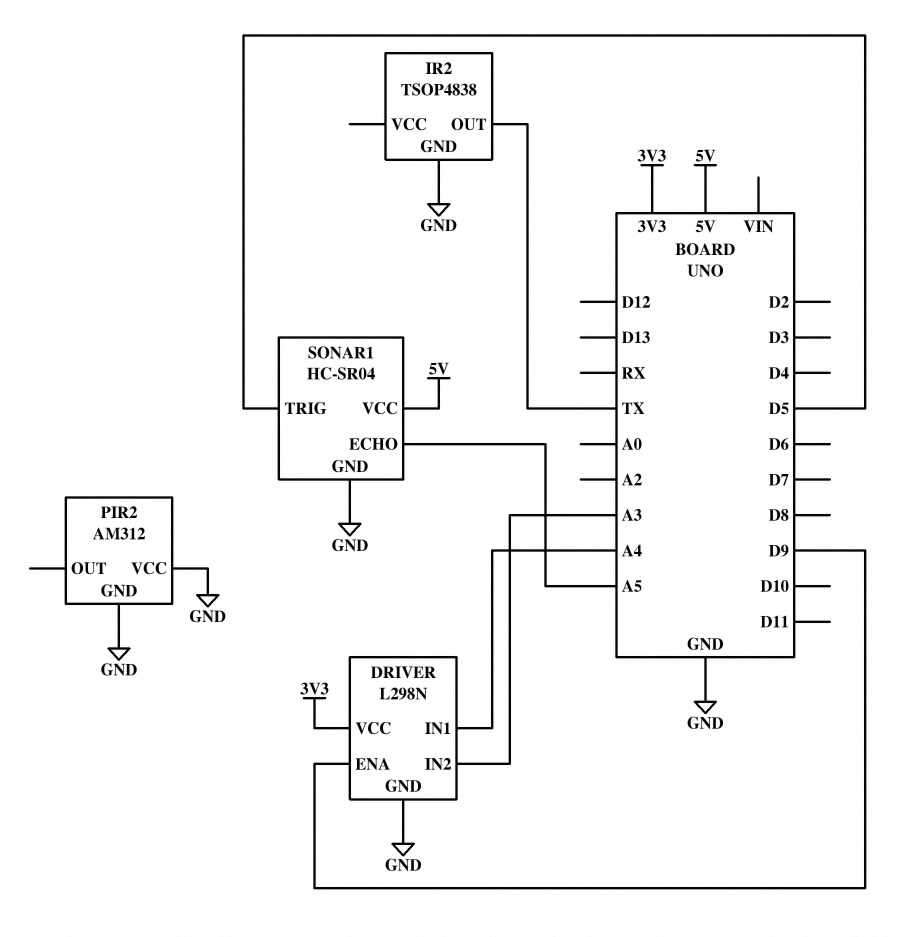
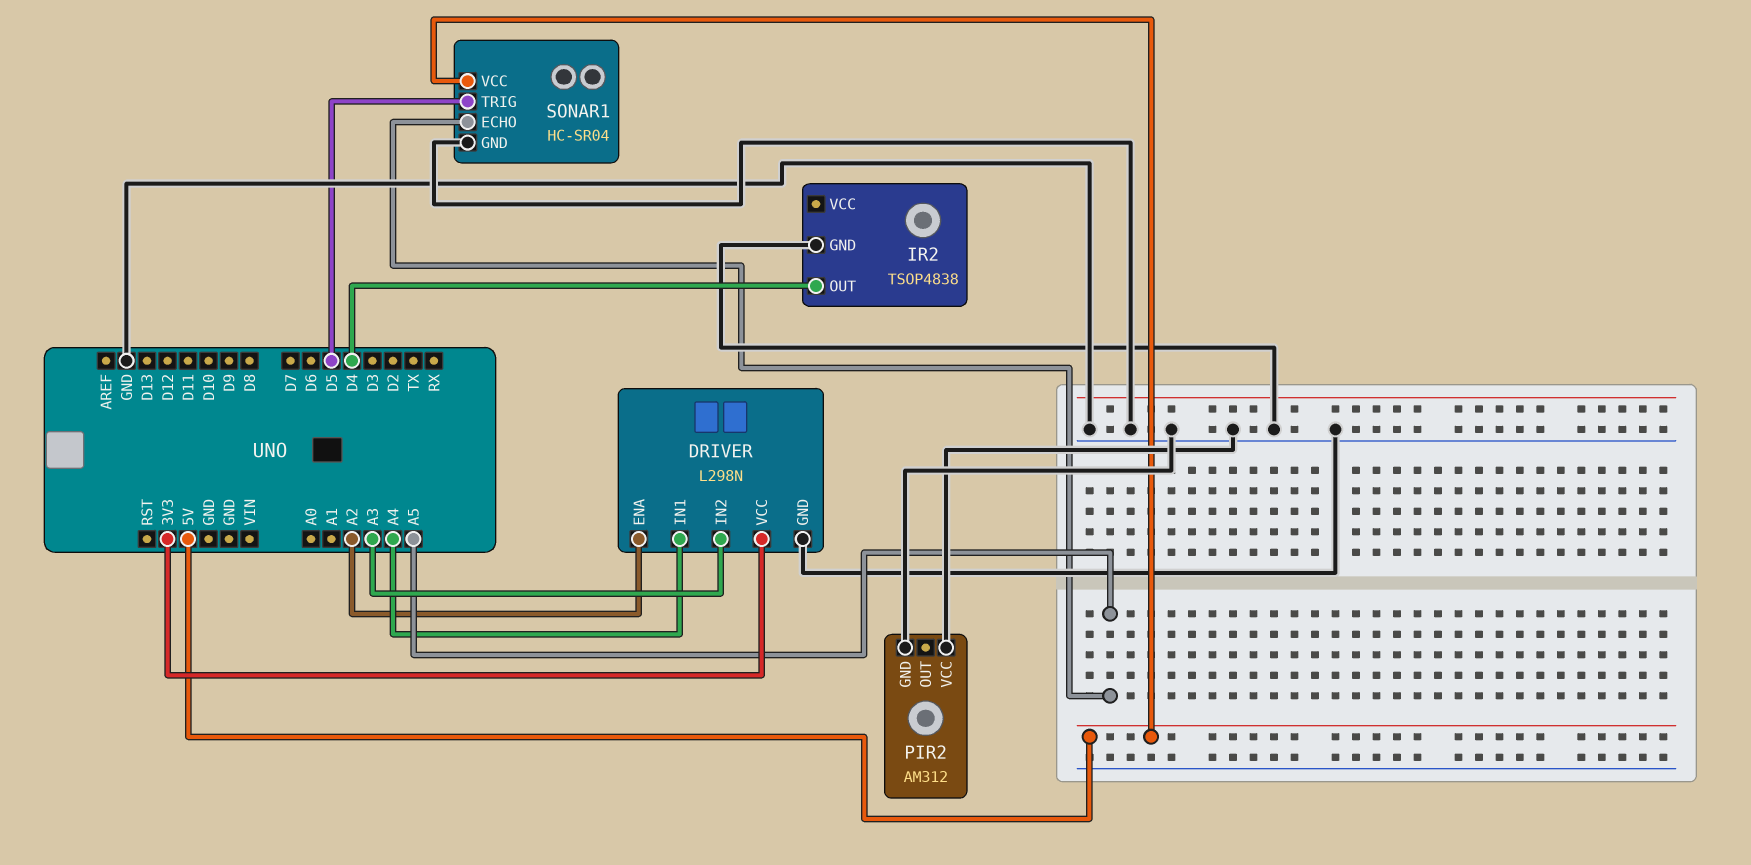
DRIVER pin ENA: D9 -> A2
IR2 pin OUT: TX -> D4

